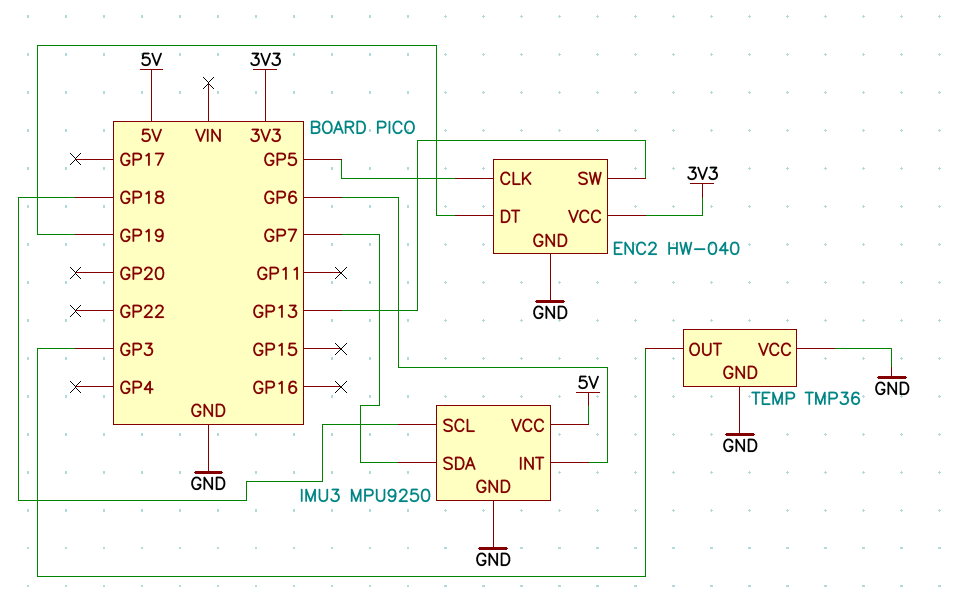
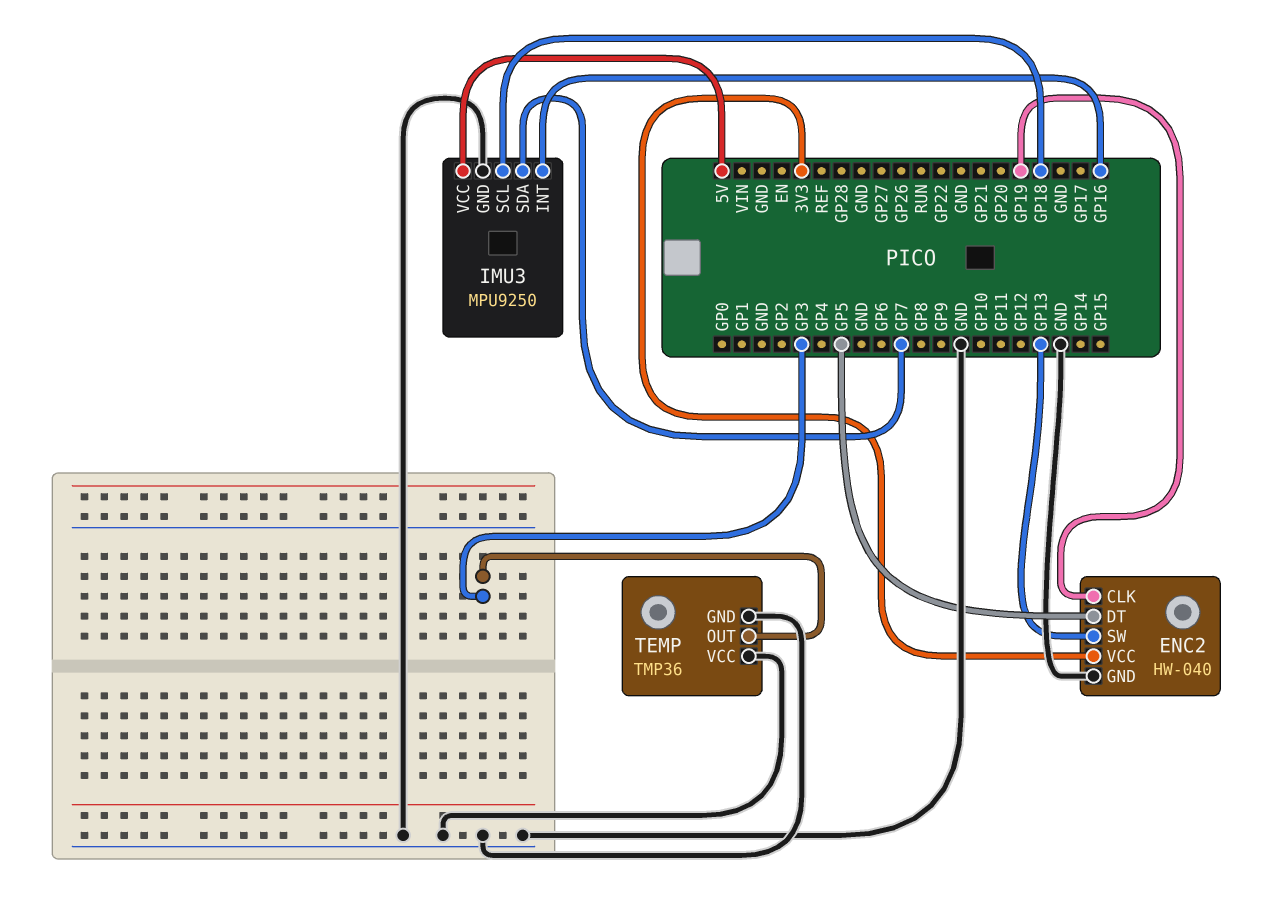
ENC2 pin CLK: GP5 -> GP19
ENC2 pin DT: GP19 -> GP5
IMU3 pin INT: GP6 -> GP16

